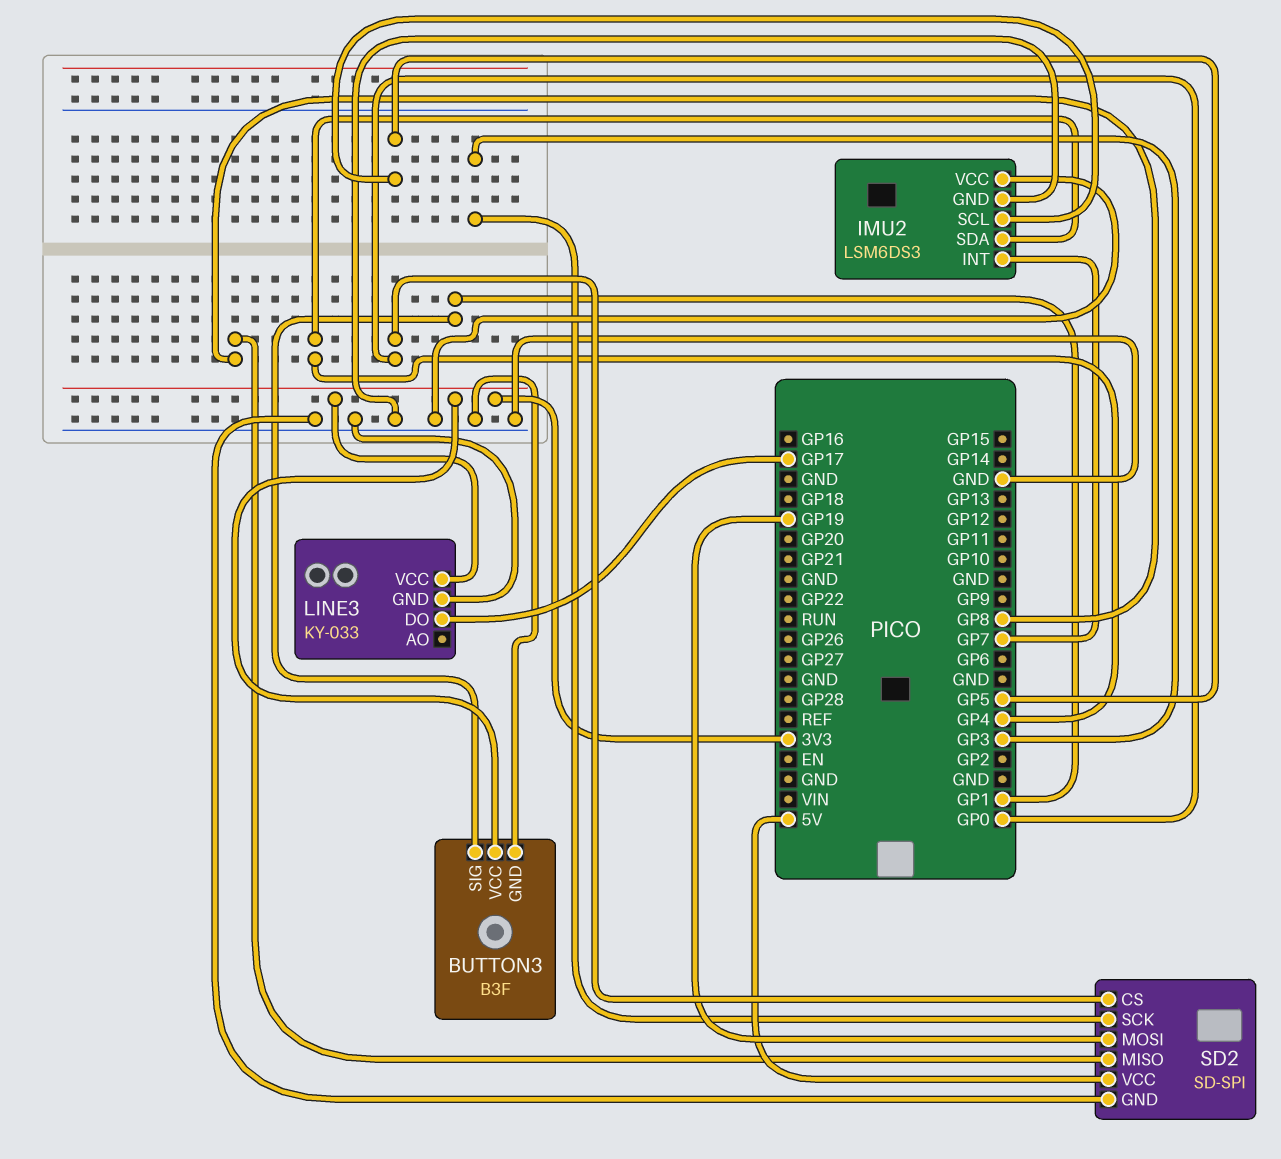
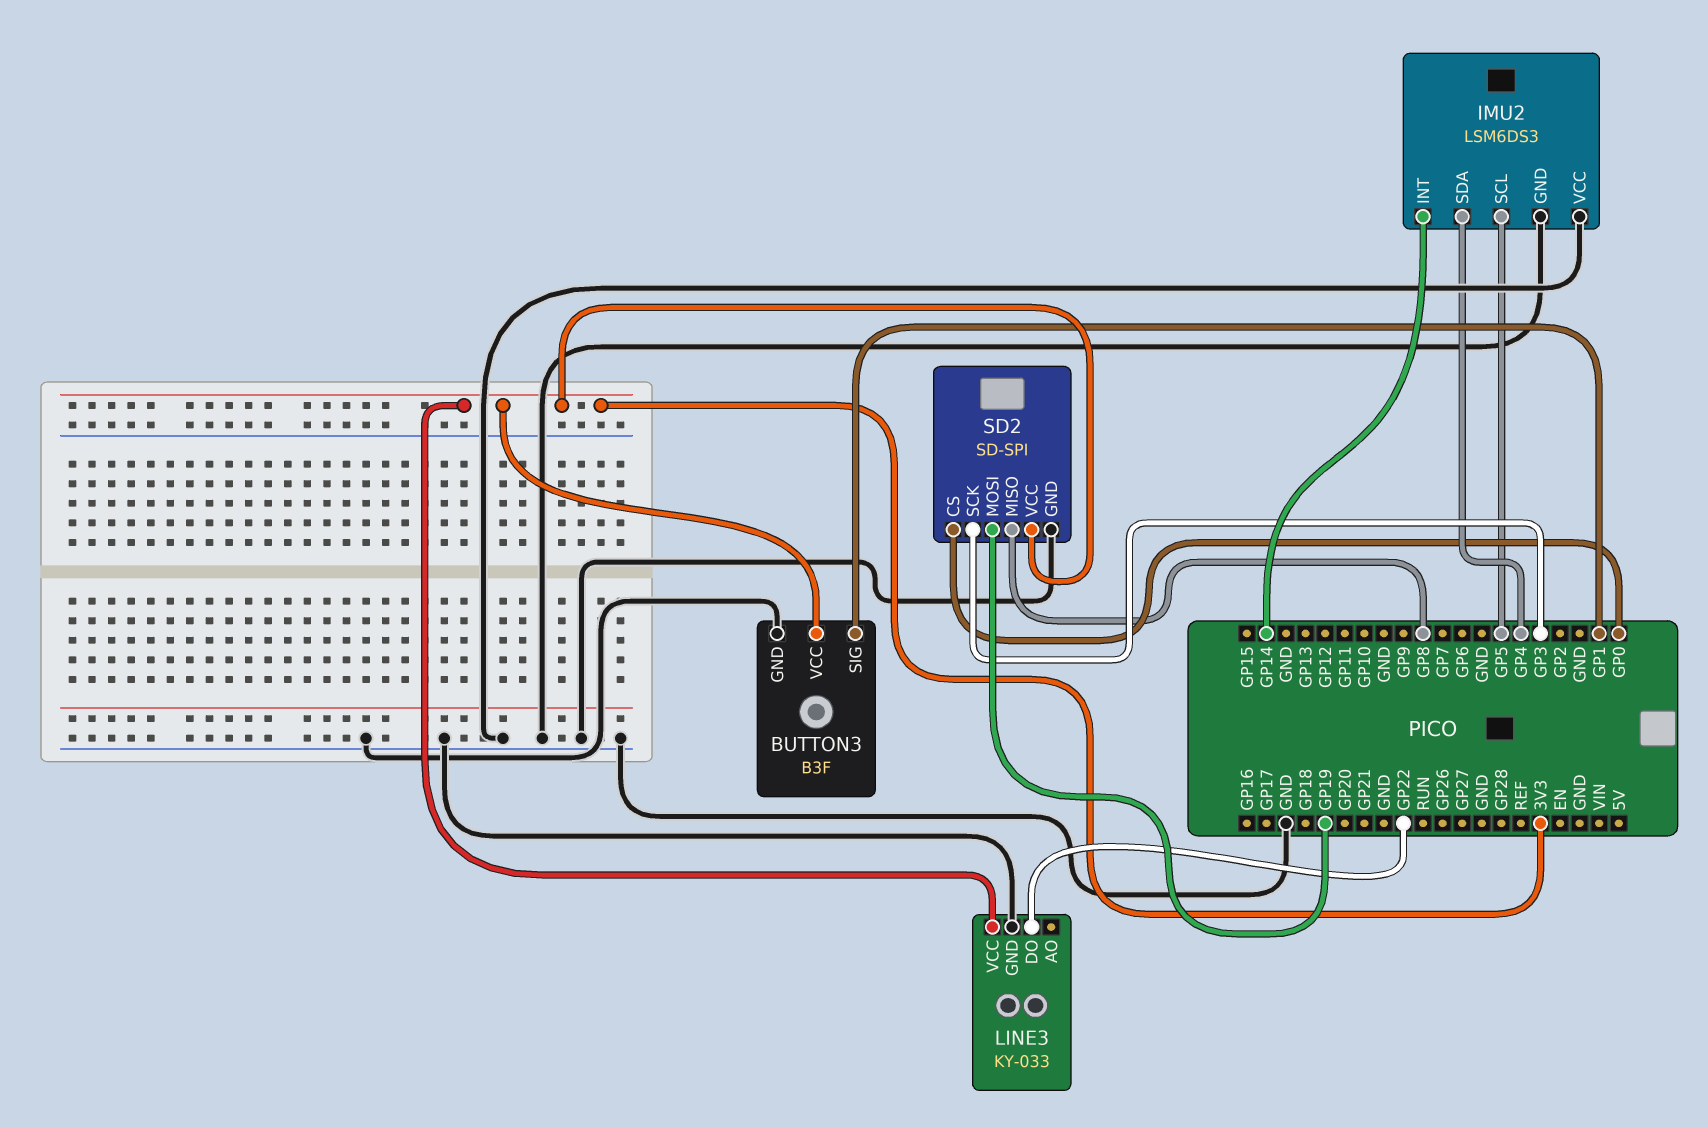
IMU2 pin INT: GP7 -> GP14
LINE3 pin DO: GP17 -> GP22
SD2 pin VCC: 5V -> 3V3

